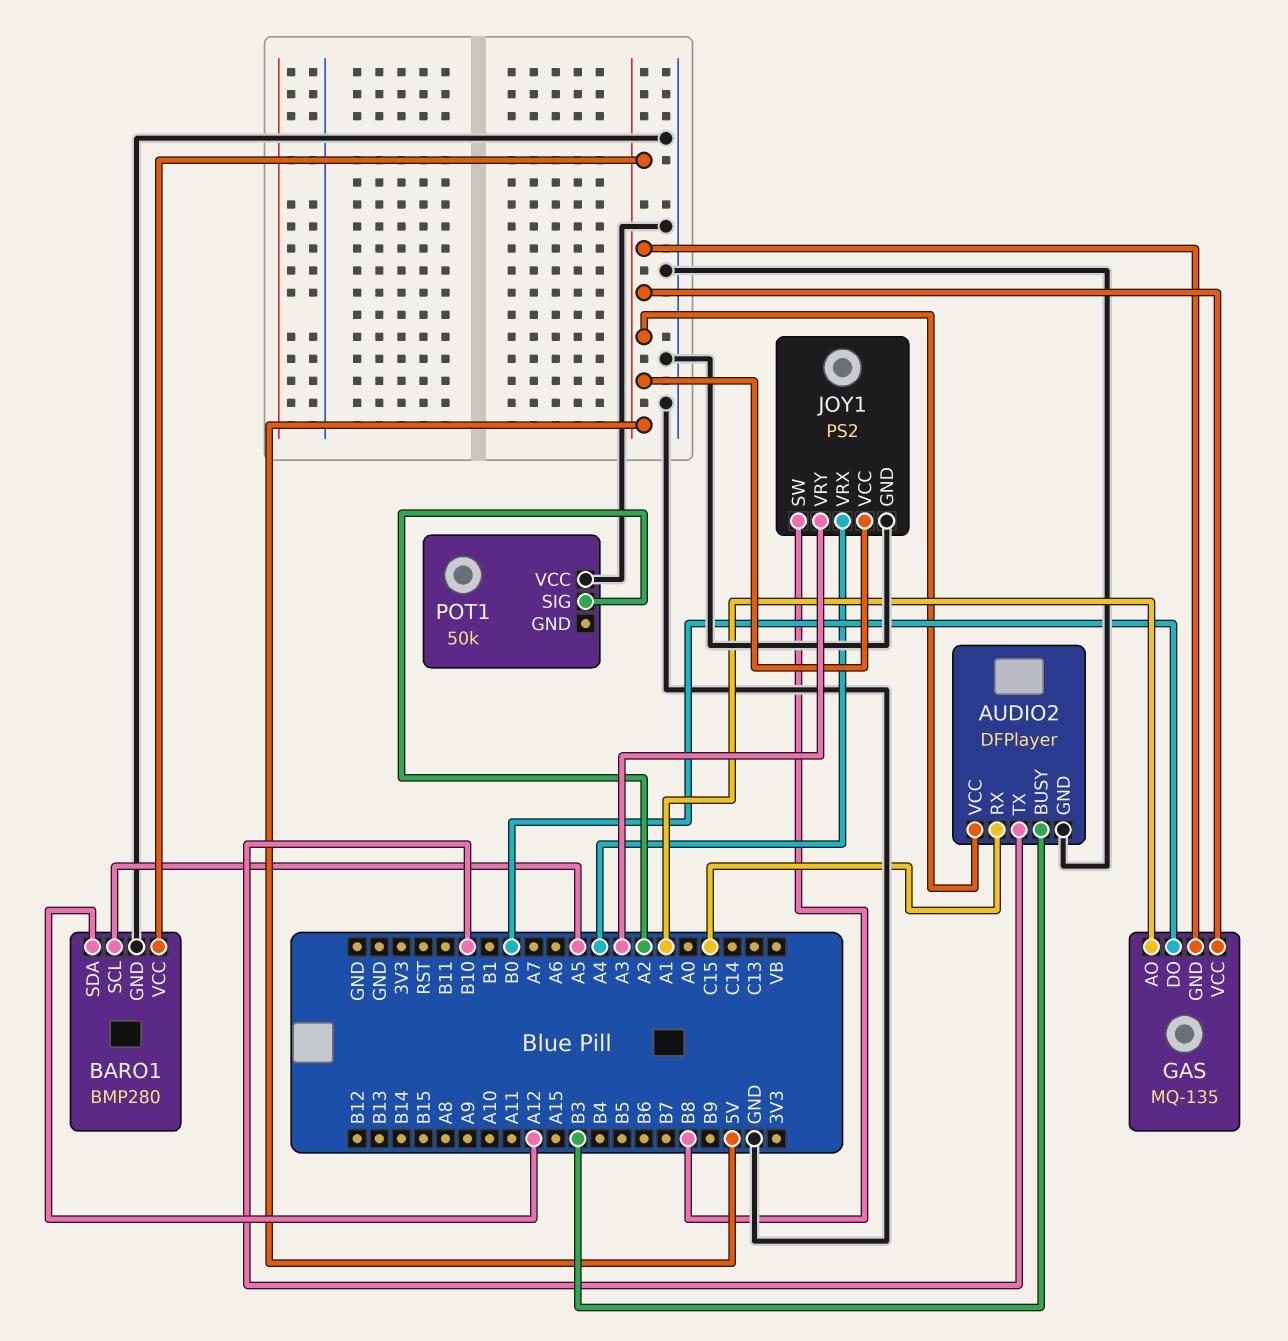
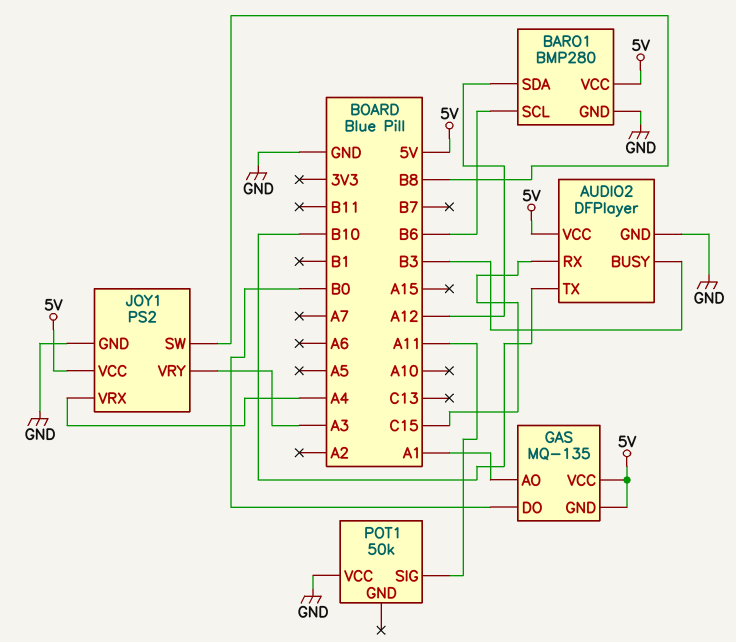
BARO1 pin SCL: A5 -> B6
POT1 pin SIG: A2 -> A11

